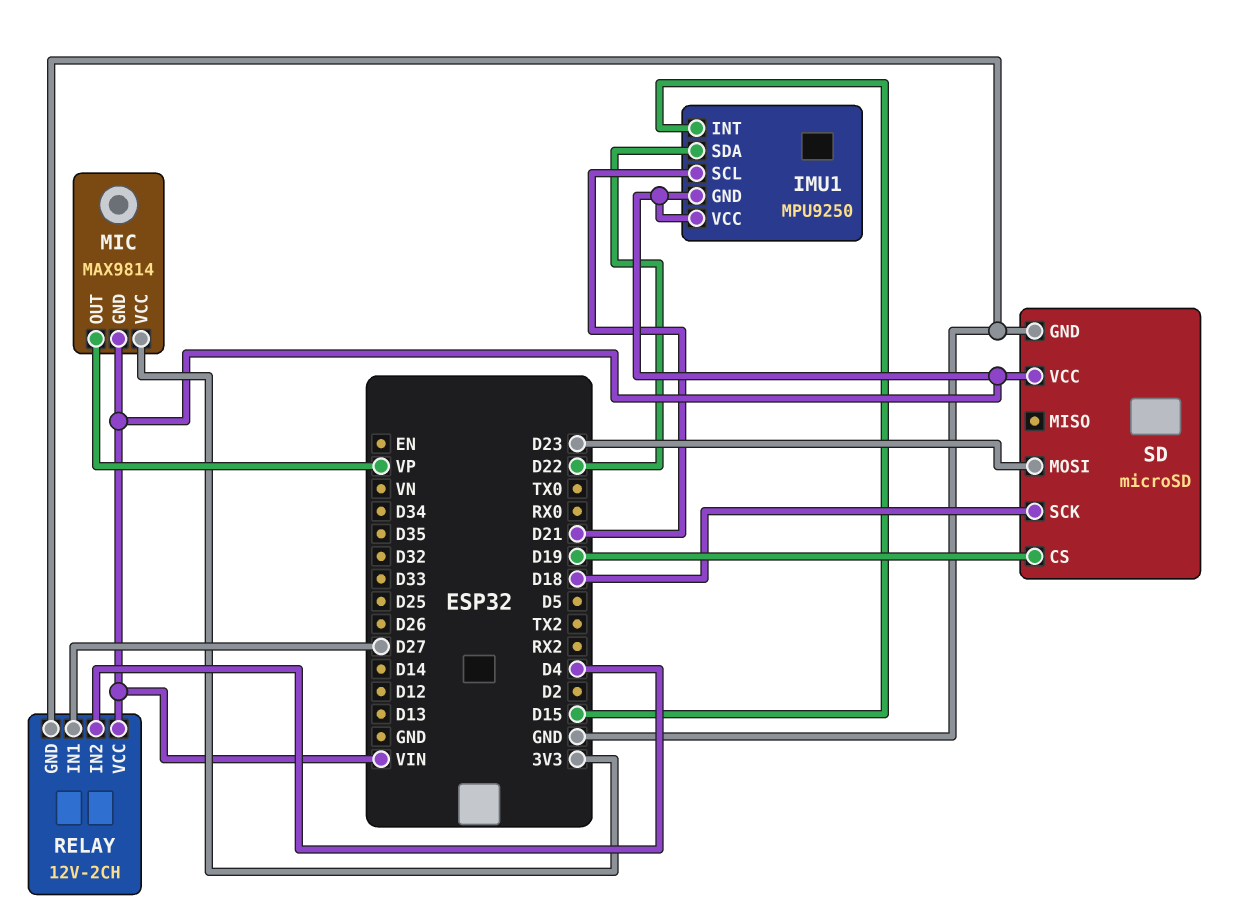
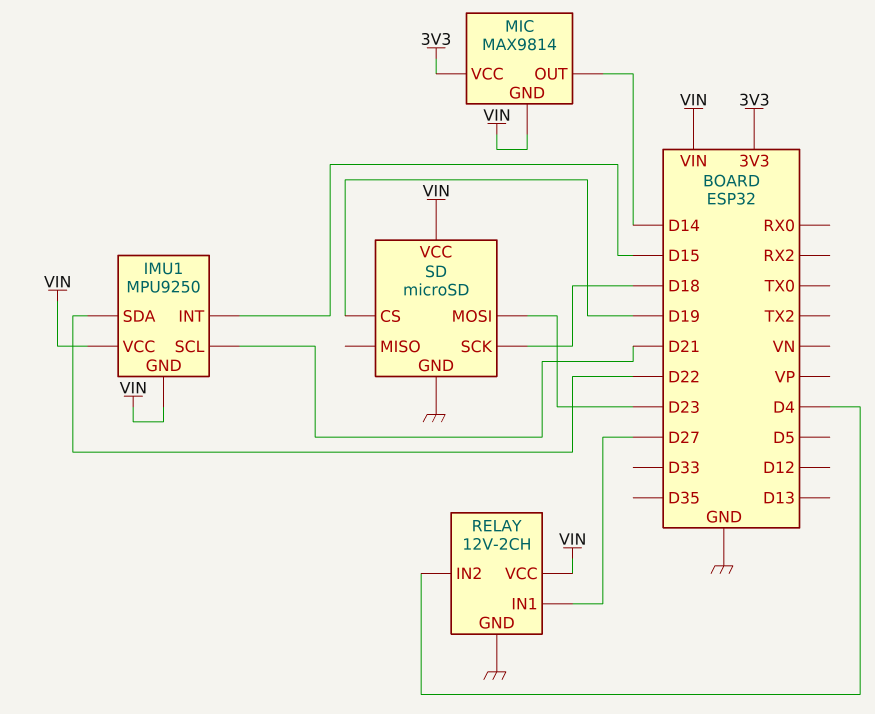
MIC pin OUT: VP -> D14

